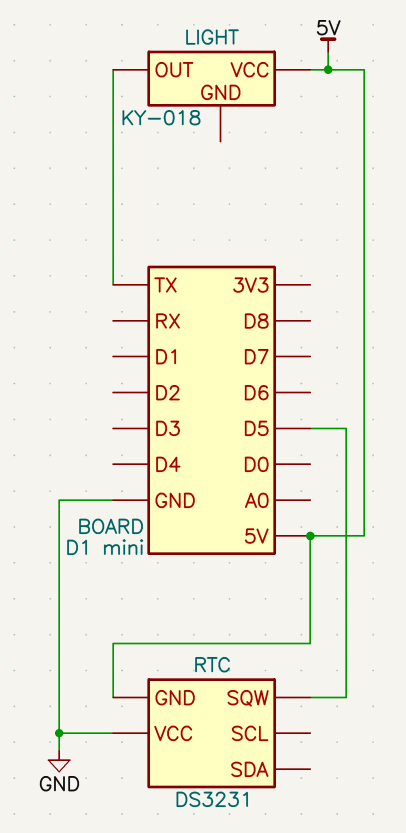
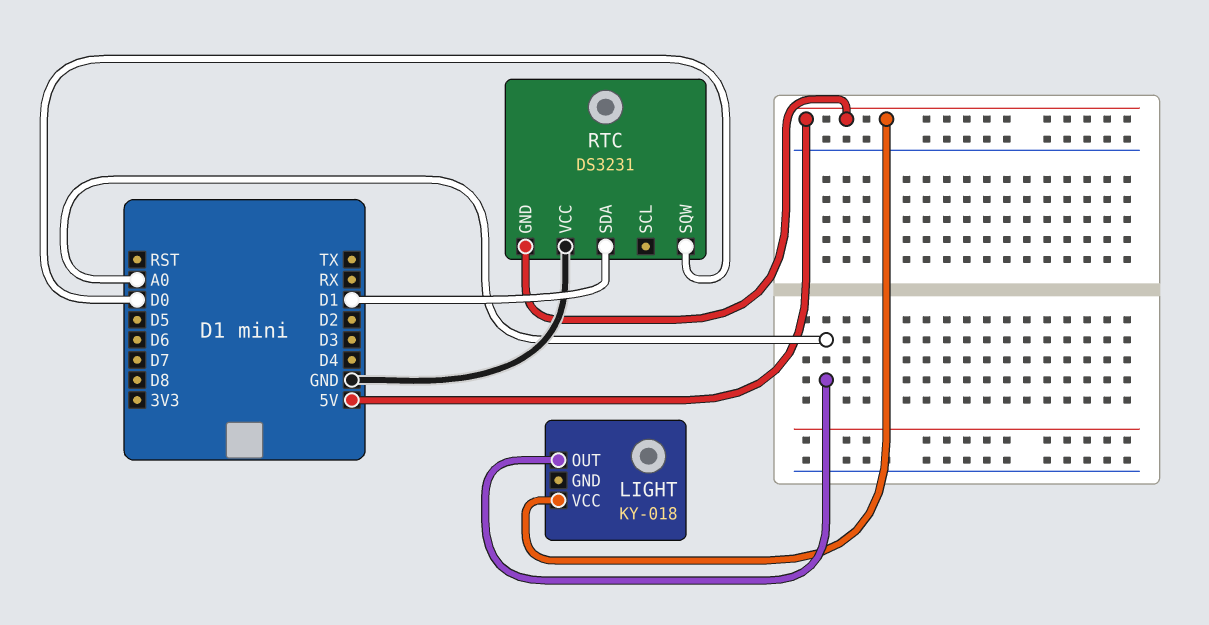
LIGHT pin OUT: TX -> A0
RTC pin SDA: none -> D1
RTC pin SQW: D5 -> D0

